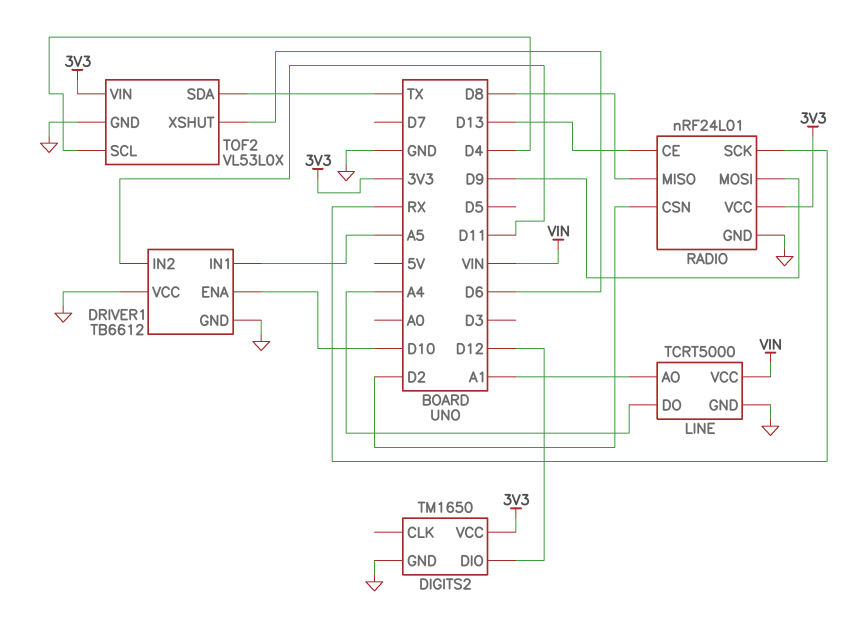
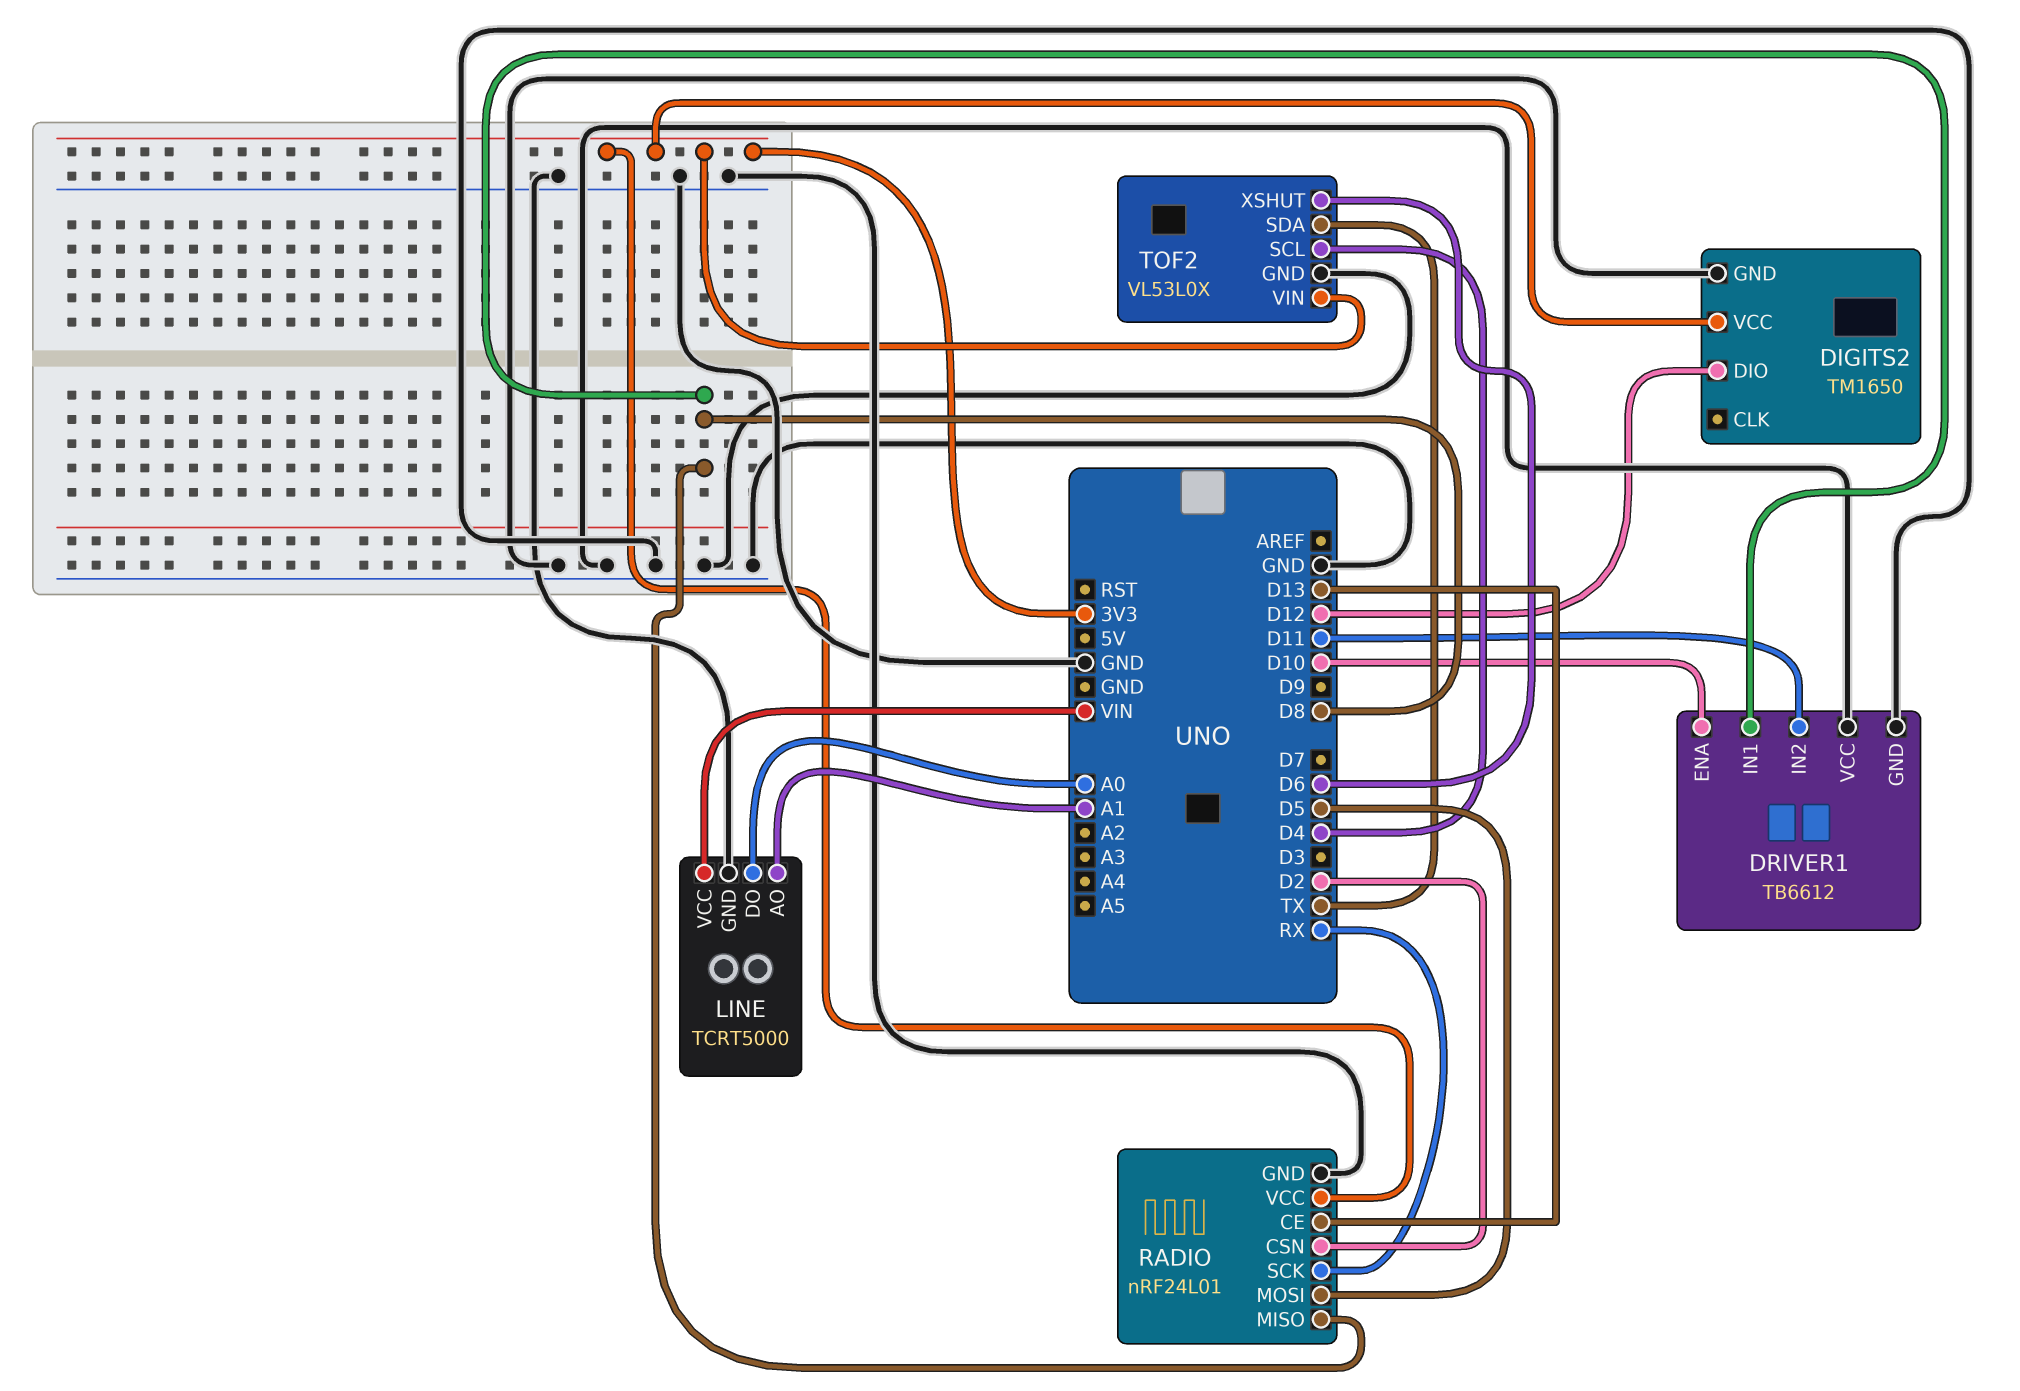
DRIVER1 pin IN1: A5 -> D8
LINE pin DO: A4 -> A0
RADIO pin MOSI: D9 -> D5

